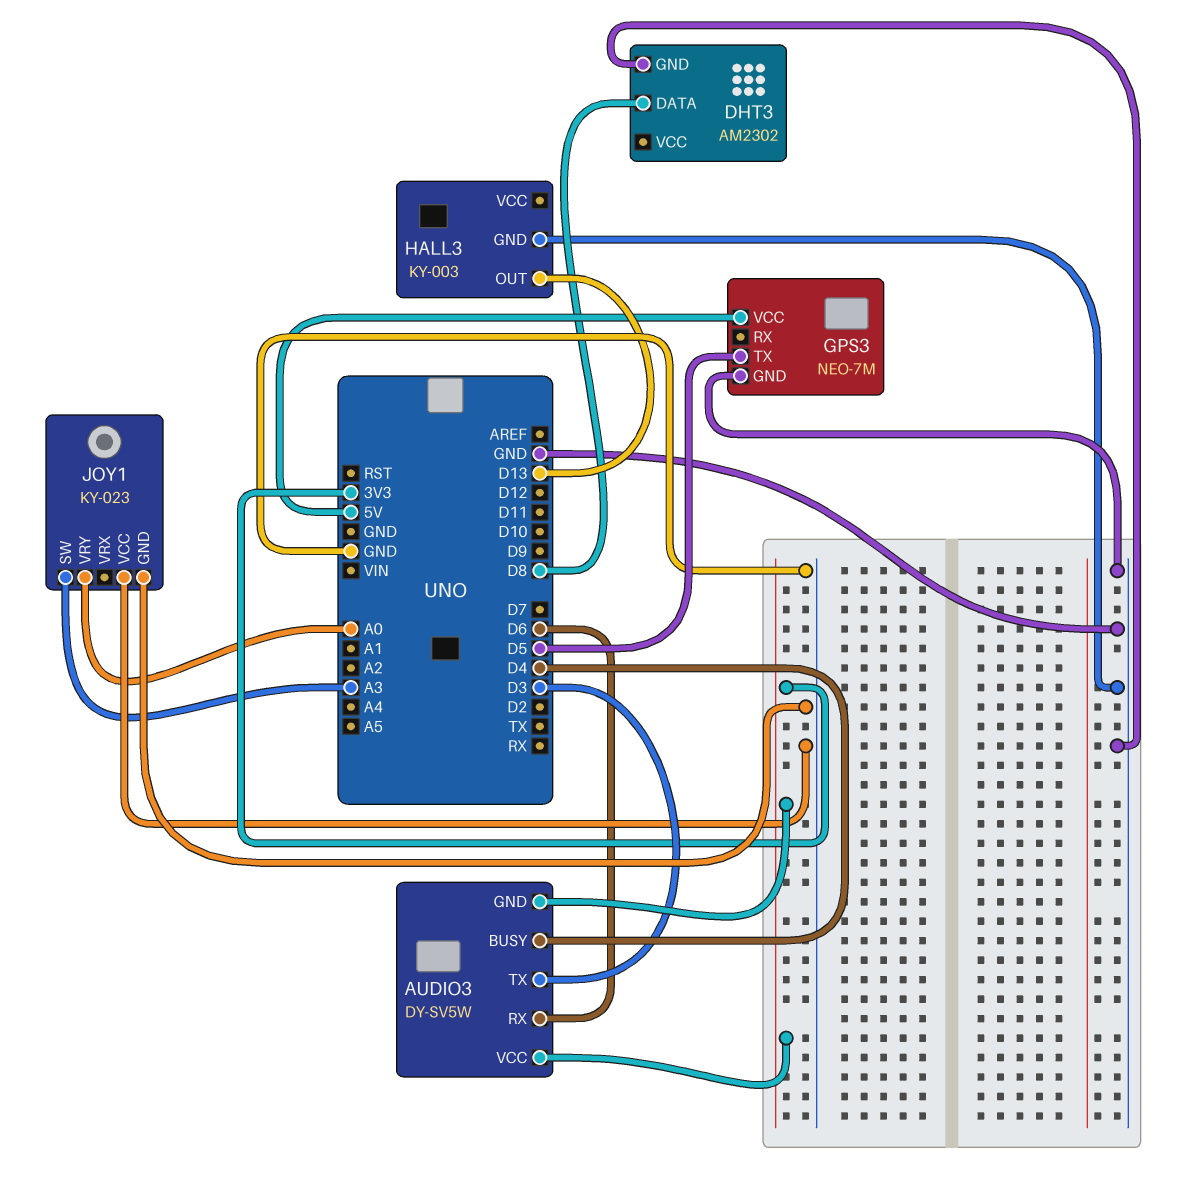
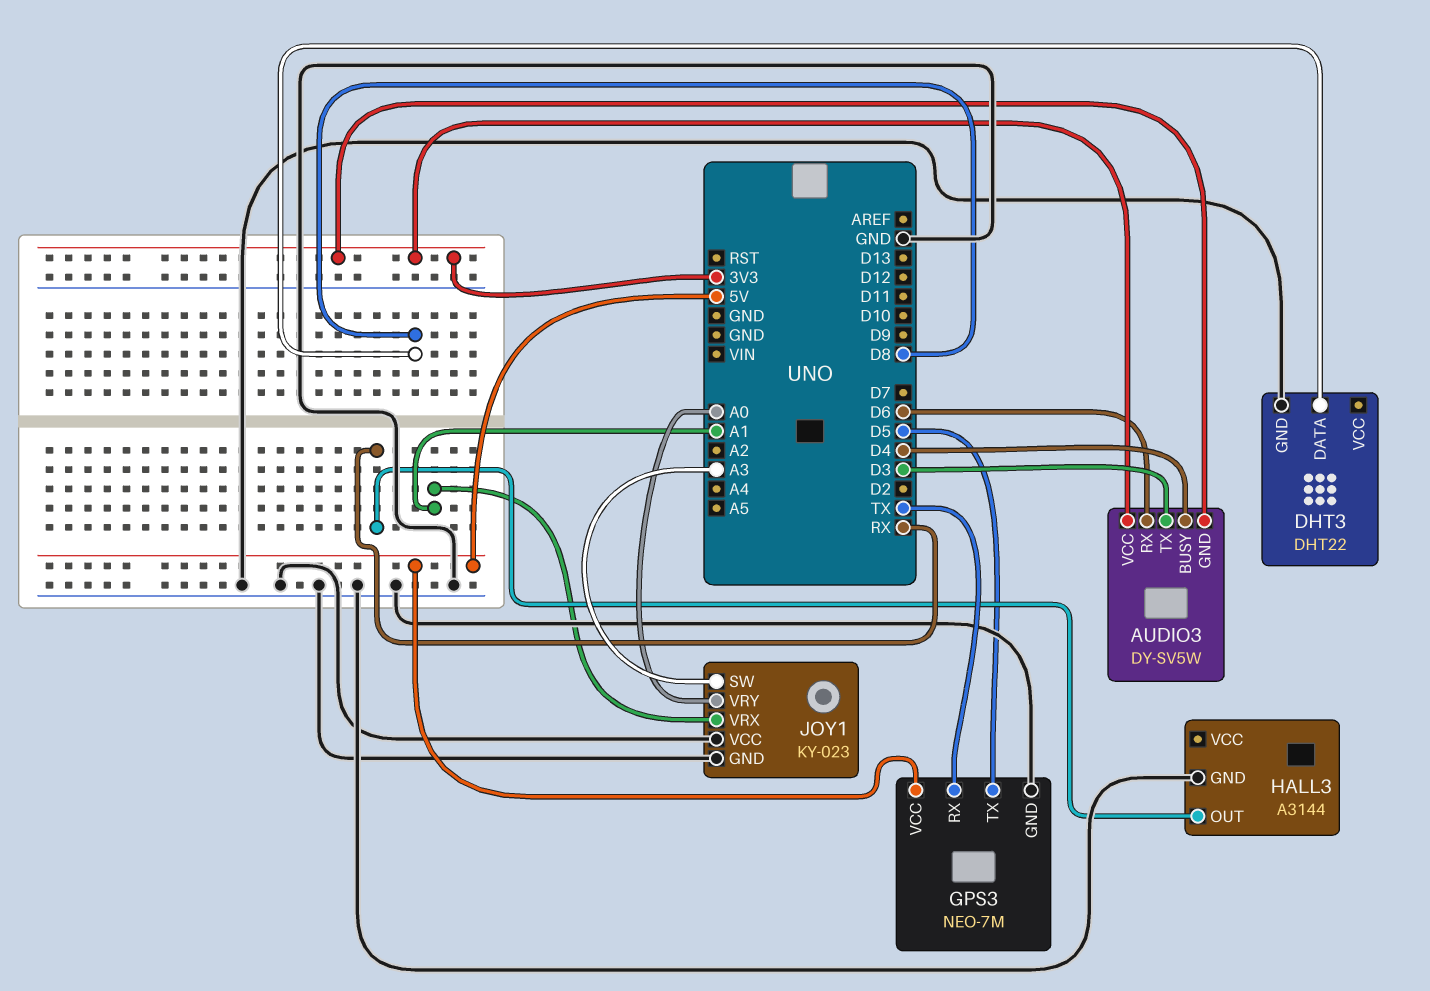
DHT3: AM2302 -> DHT22
GPS3 pin RX: none -> TX
HALL3: KY-003 -> A3144
HALL3 pin OUT: D13 -> RX
JOY1 pin VRX: none -> A1

